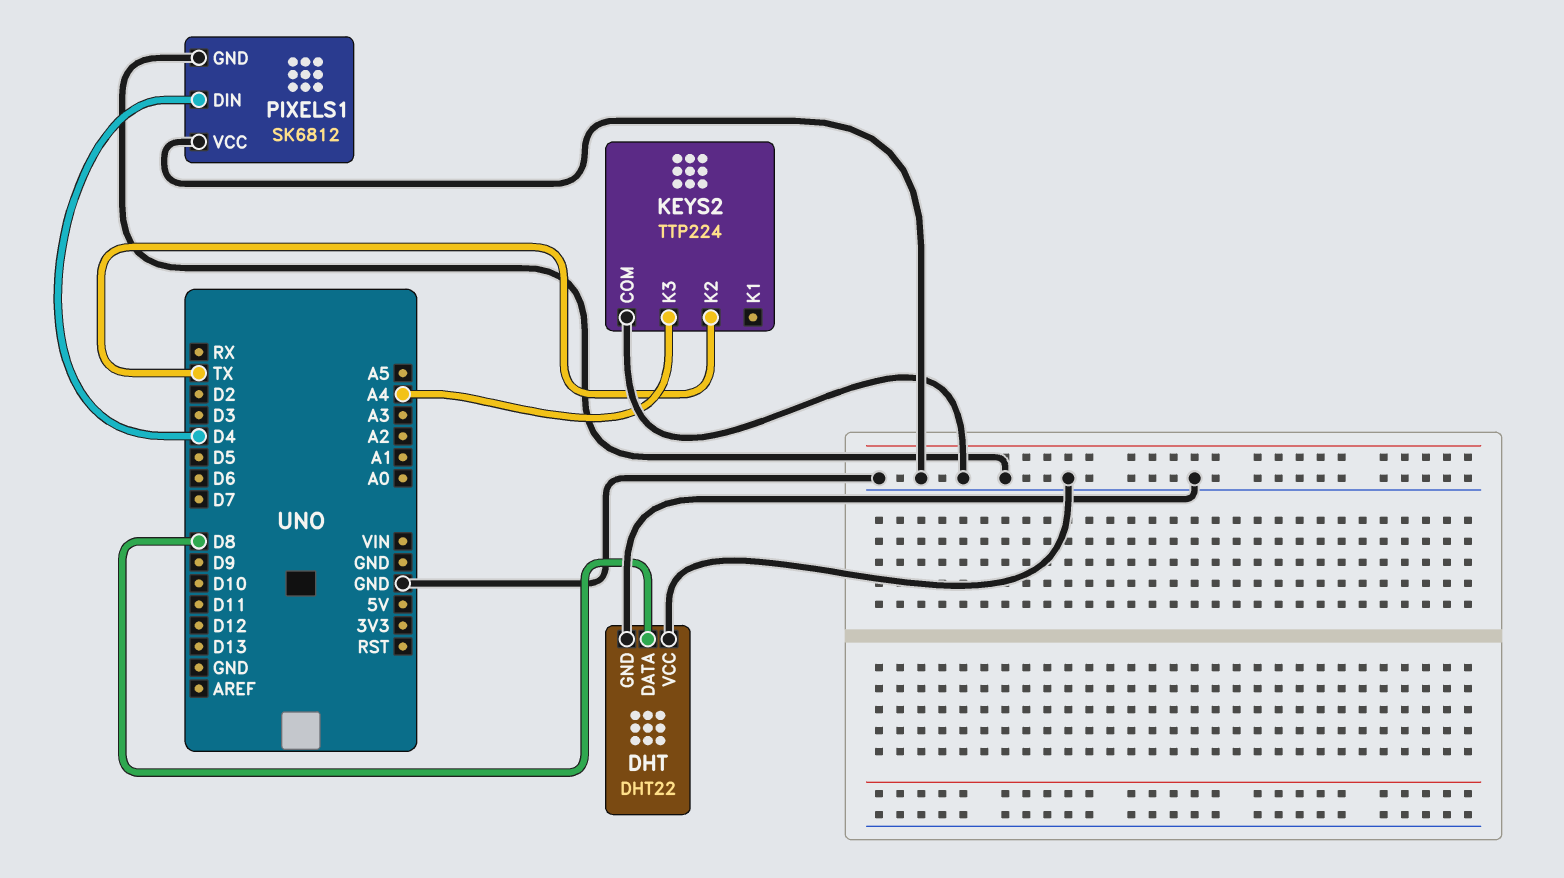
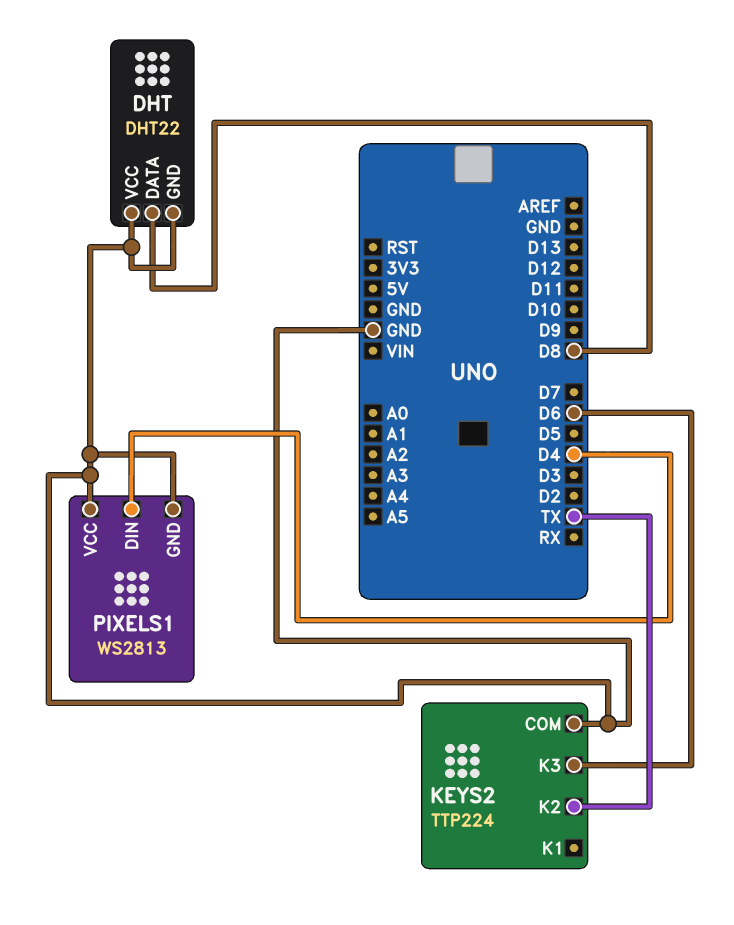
KEYS2 pin K3: A4 -> D6
PIXELS1: SK6812 -> WS2813

